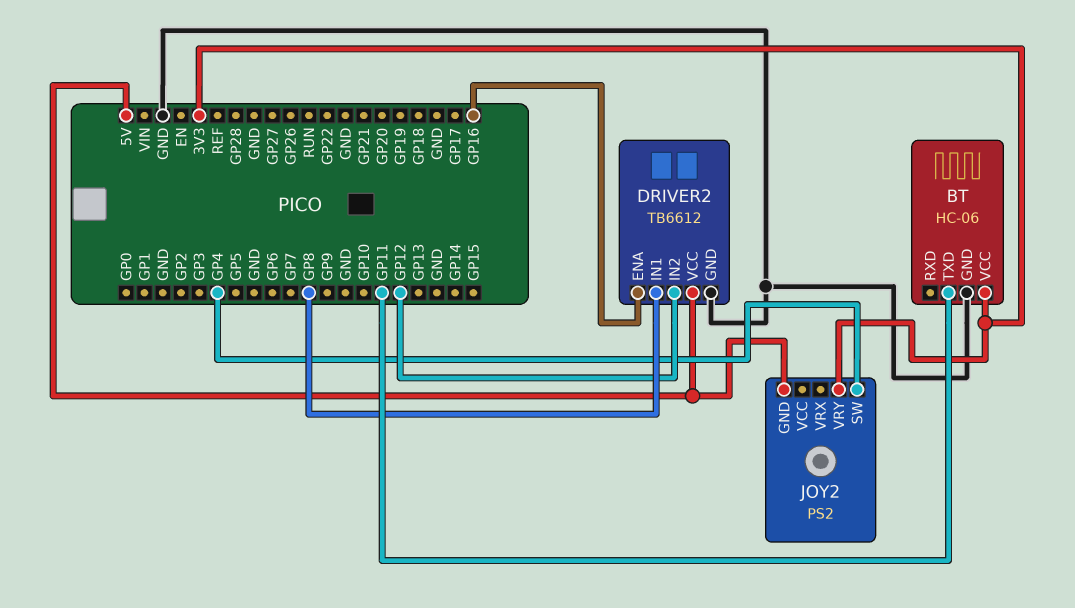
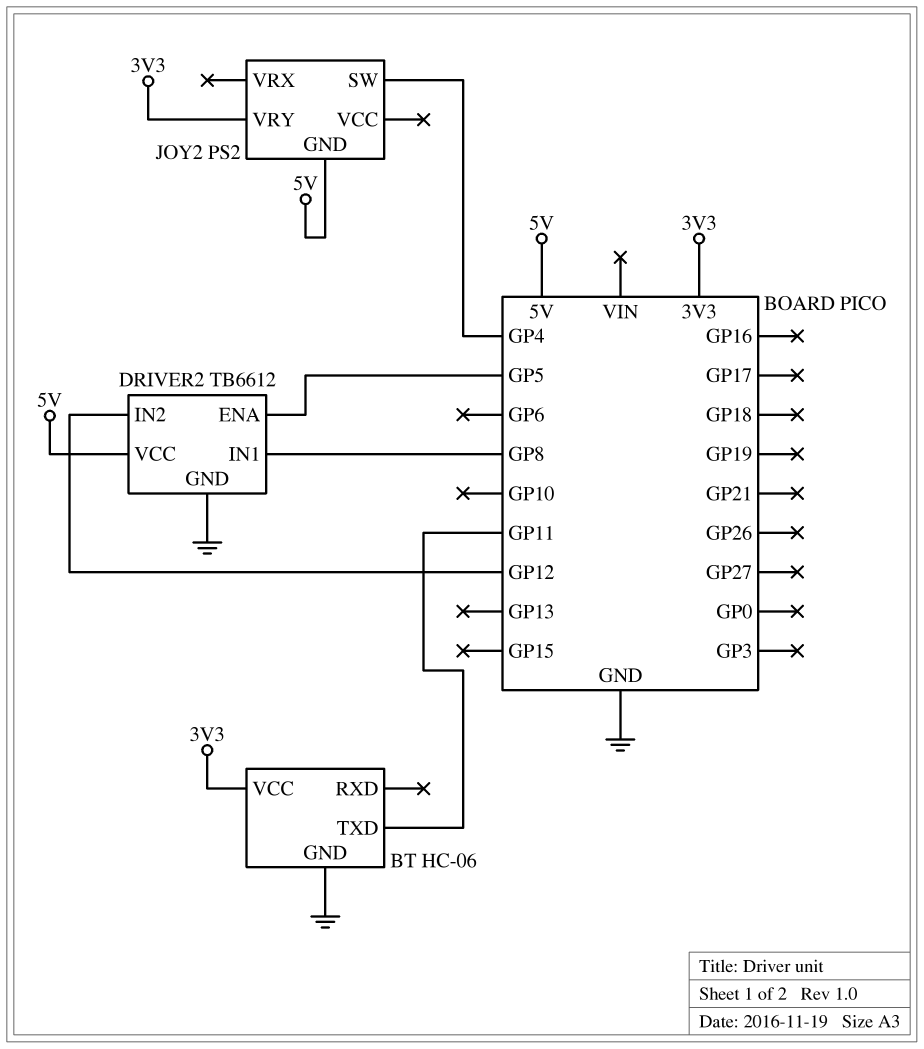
DRIVER2 pin ENA: GP16 -> GP5

